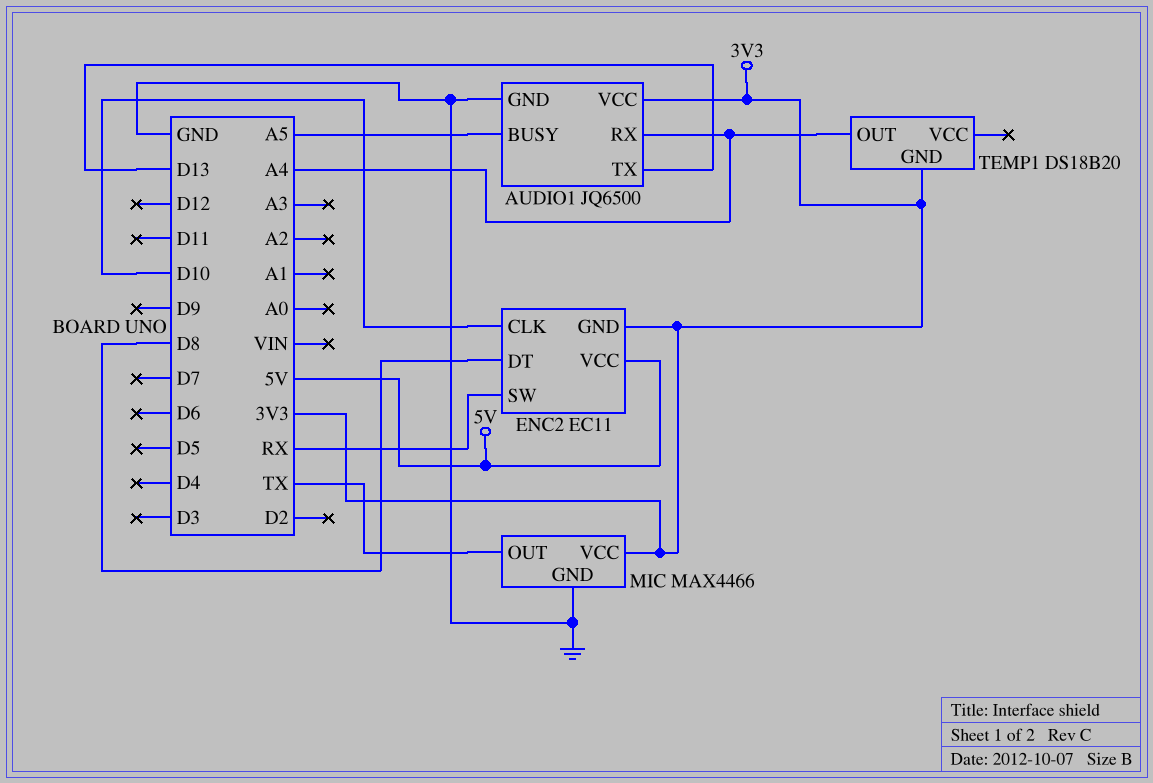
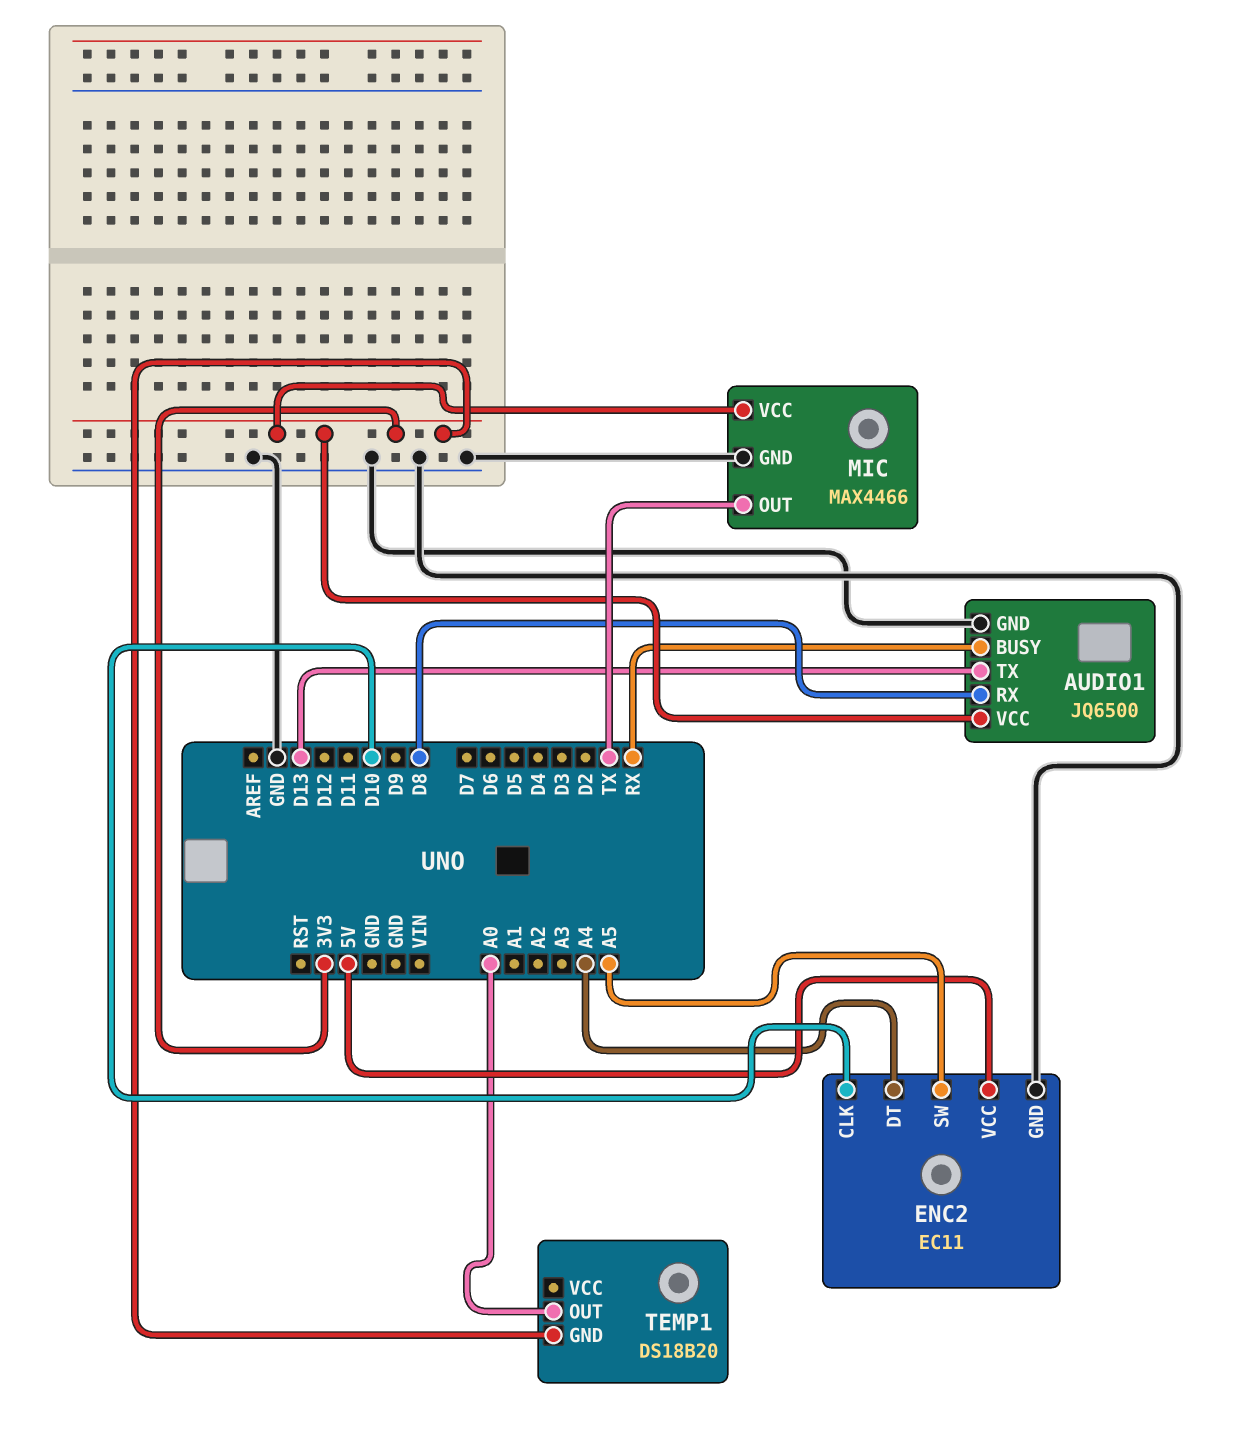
AUDIO1 pin BUSY: A5 -> RX
AUDIO1 pin RX: A4 -> D8
ENC2 pin DT: D8 -> A4
ENC2 pin GND: 3V3 -> GND
ENC2 pin SW: RX -> A5
TEMP1 pin OUT: A4 -> A0

